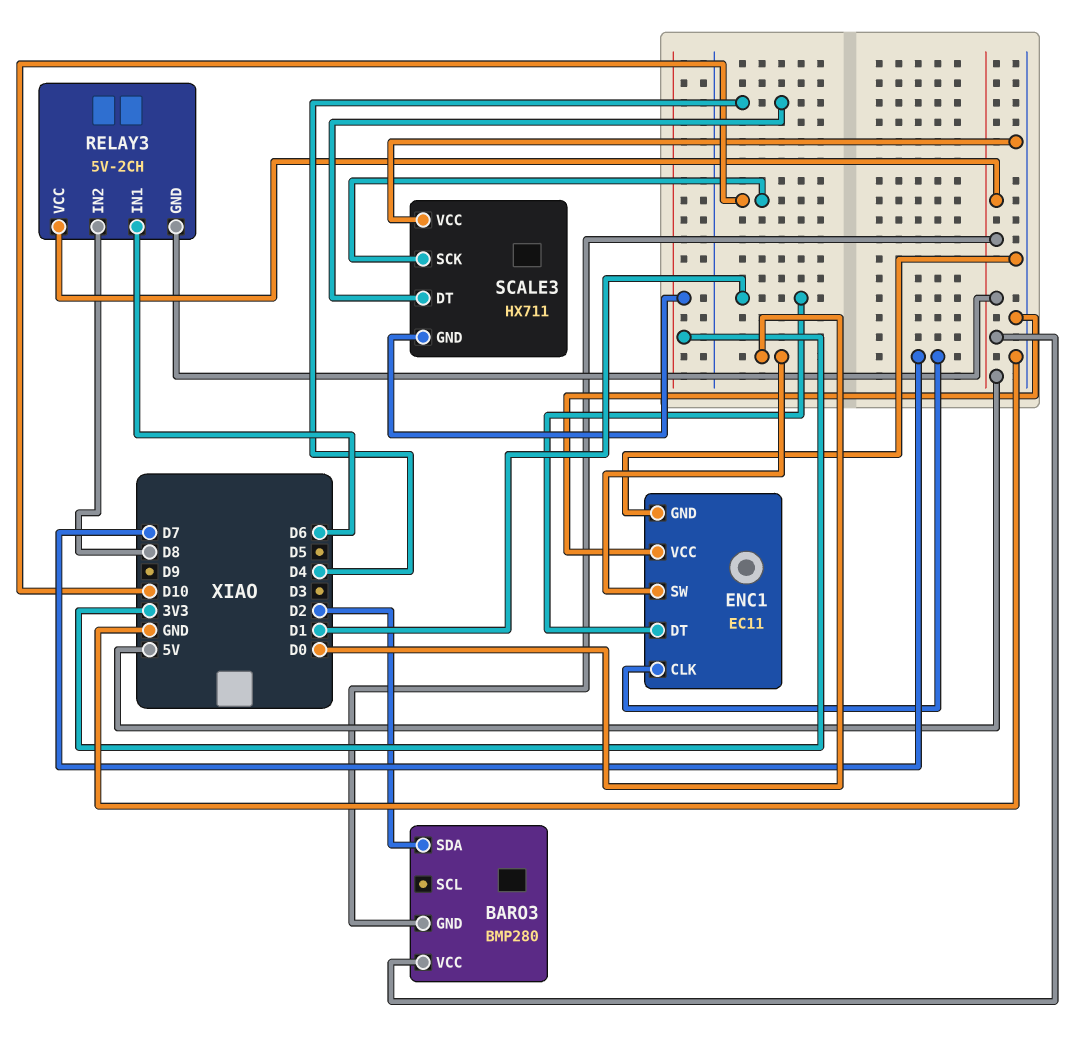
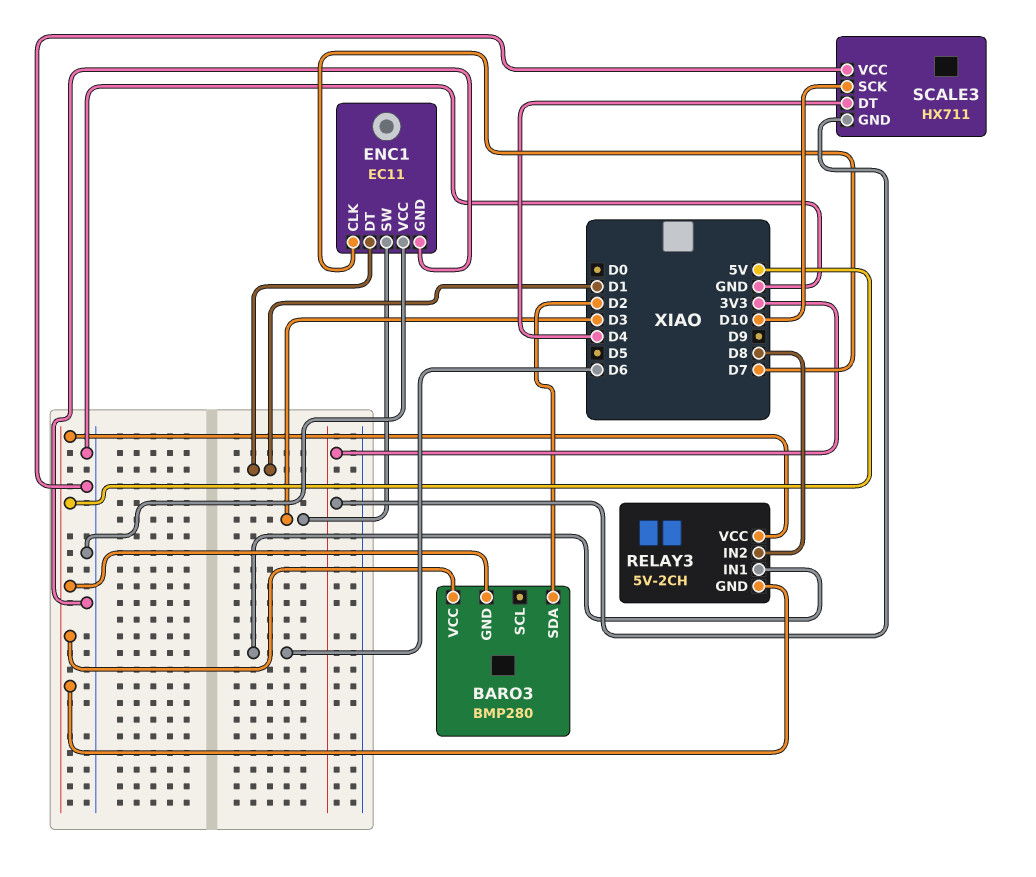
ENC1 pin SW: D0 -> D3

